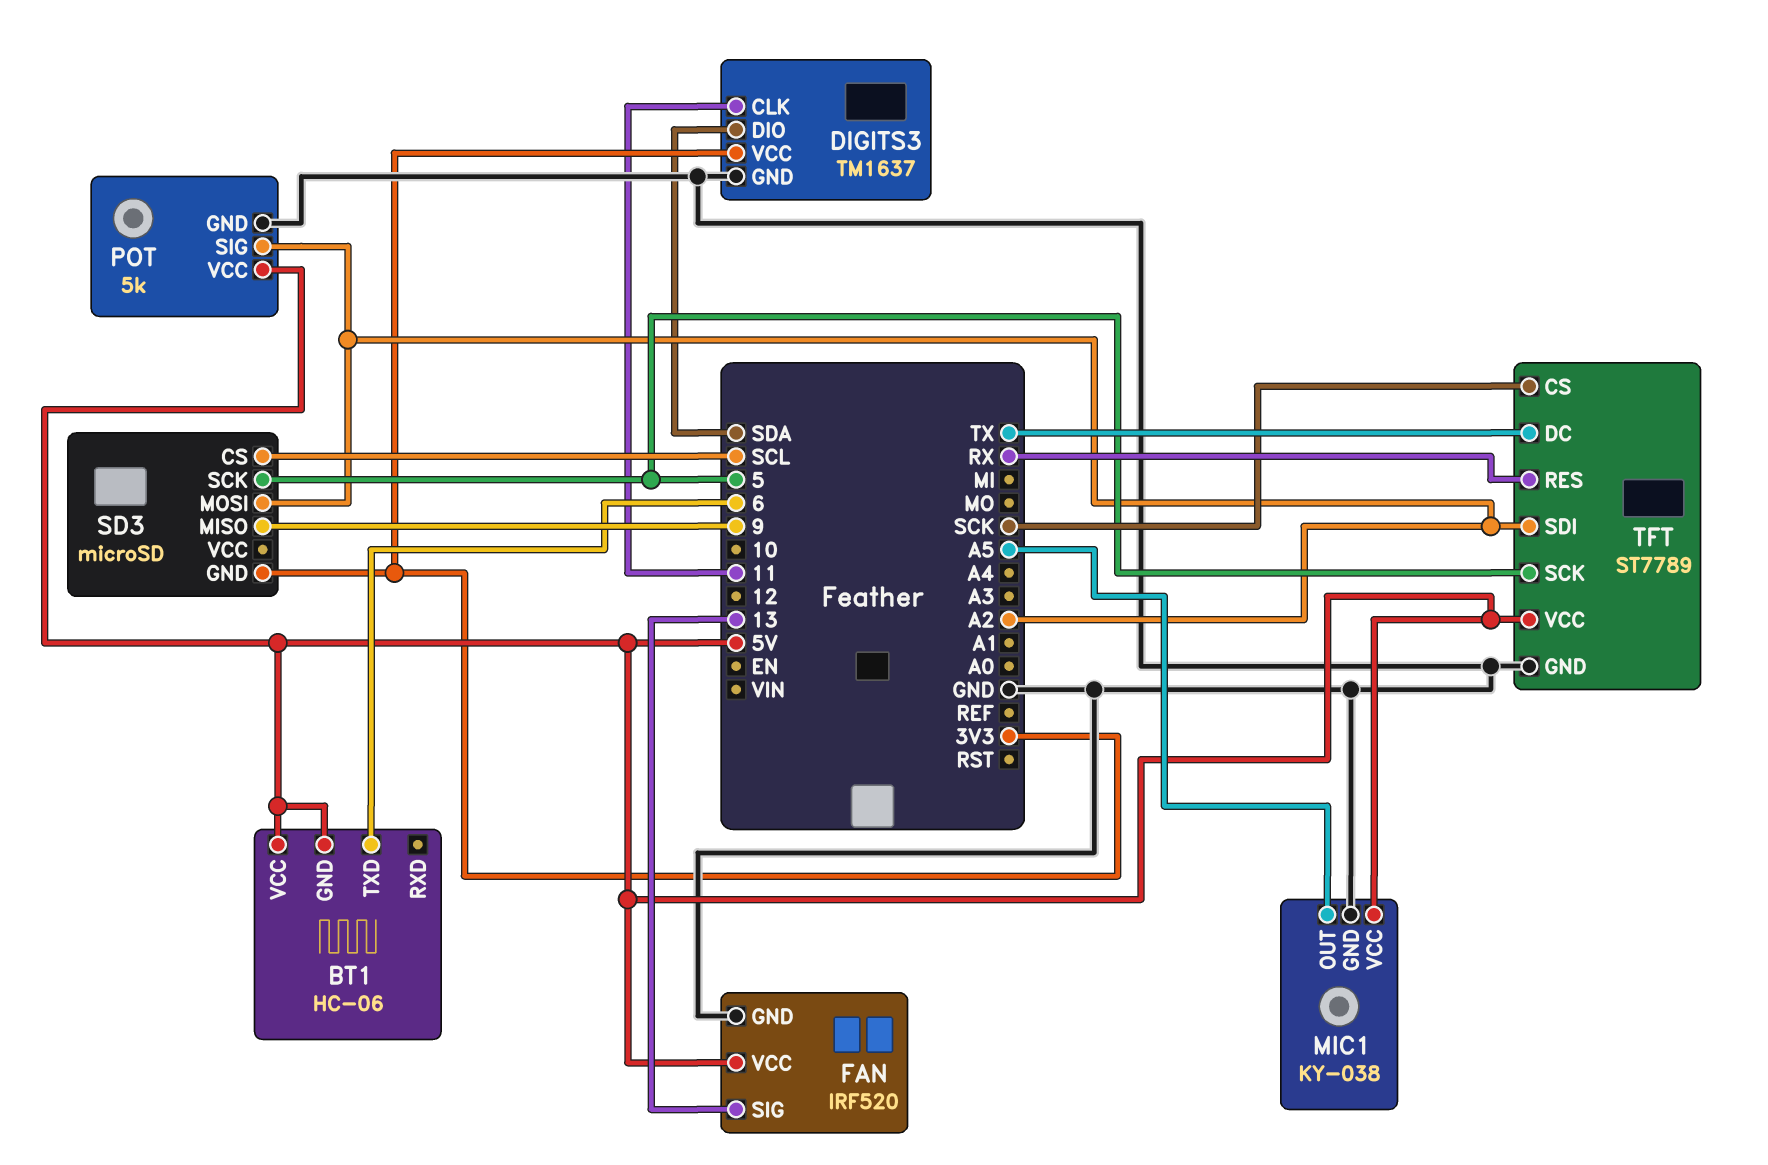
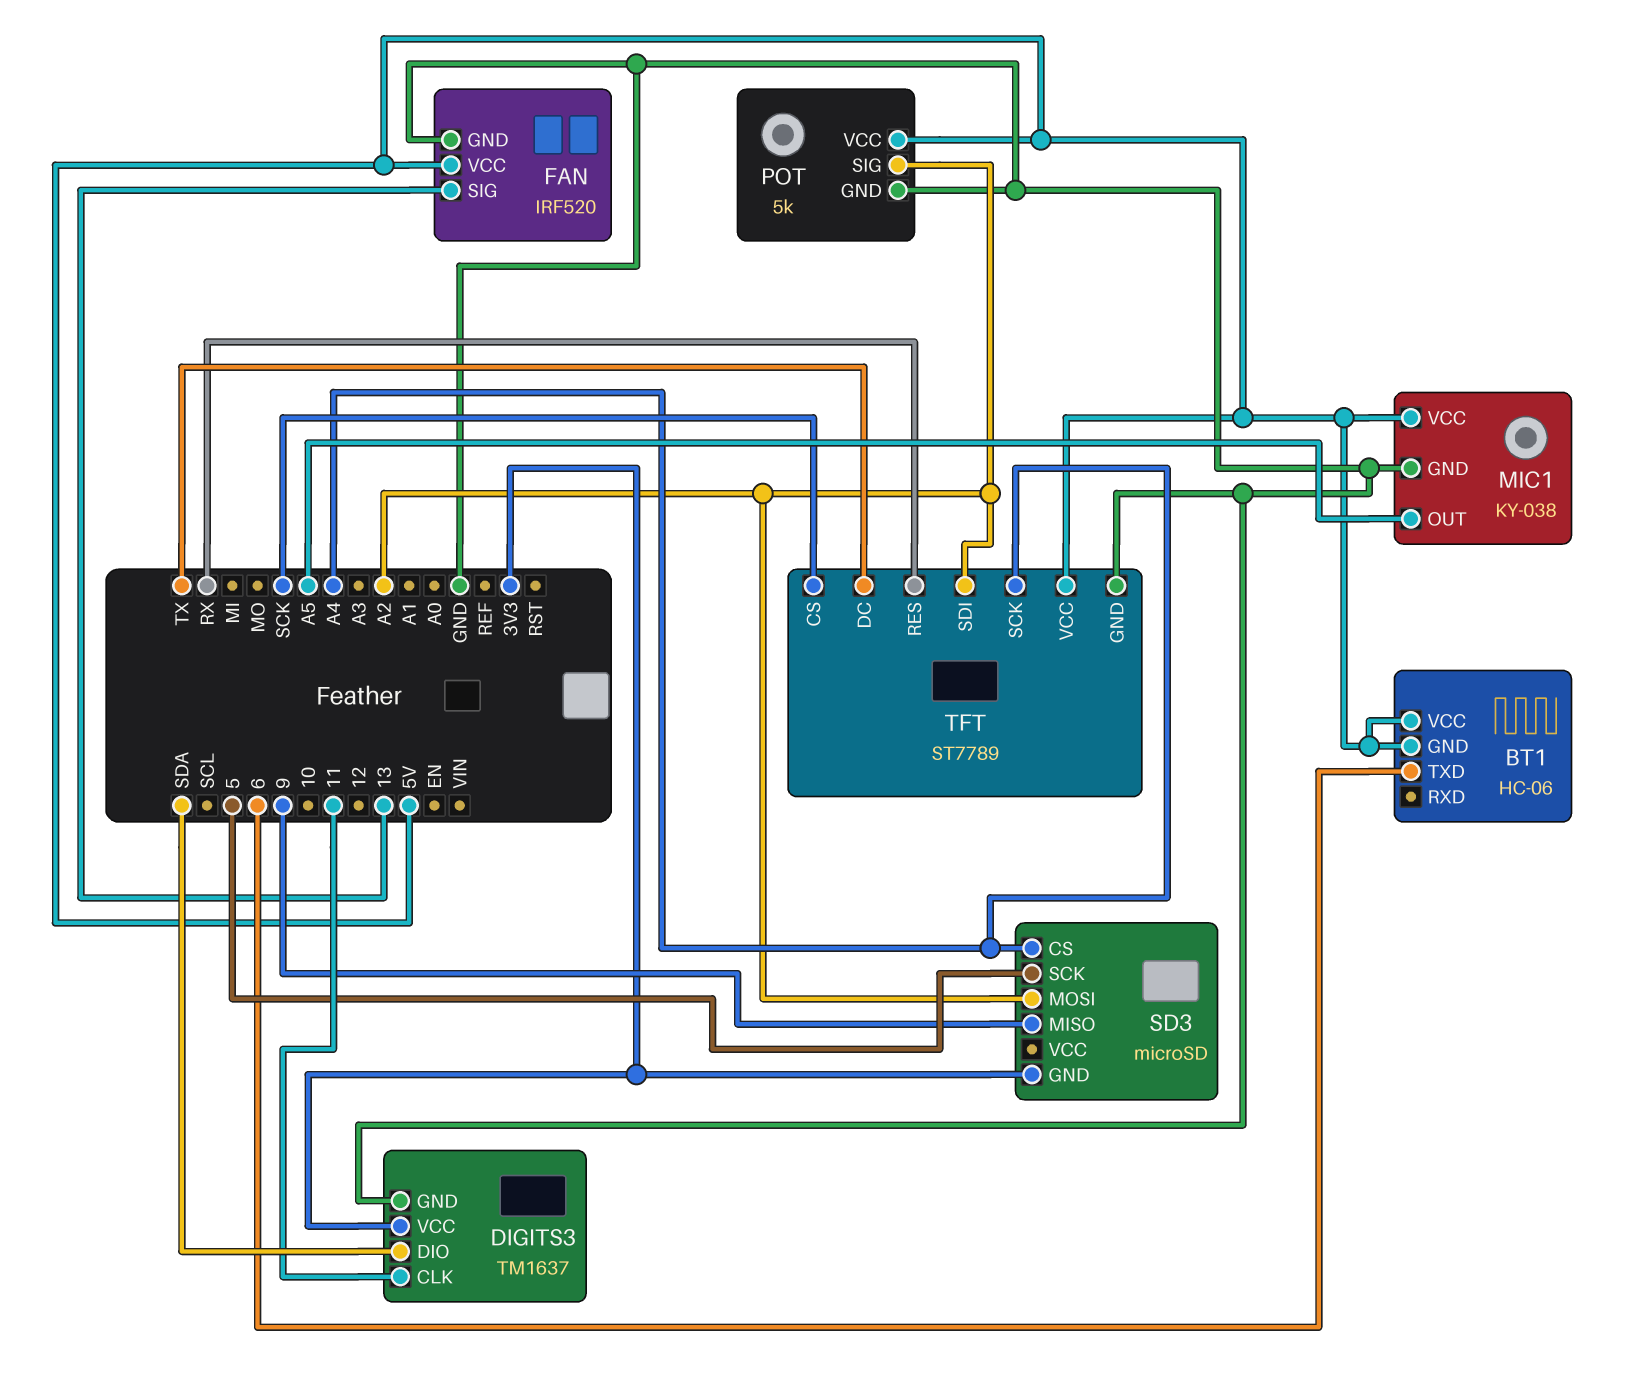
SD3 pin CS: SCL -> A4
TFT pin SCK: 5 -> A4

